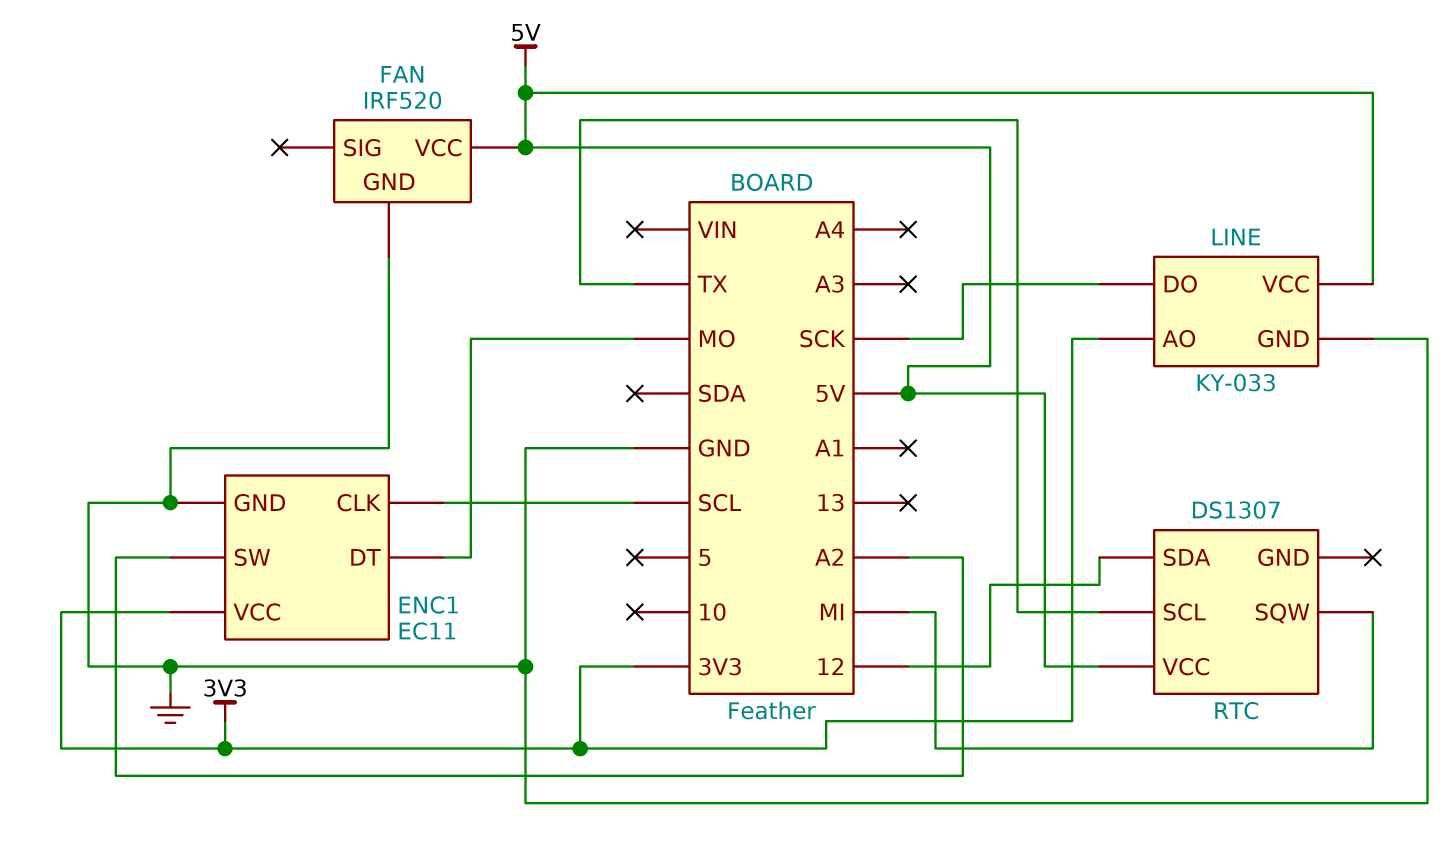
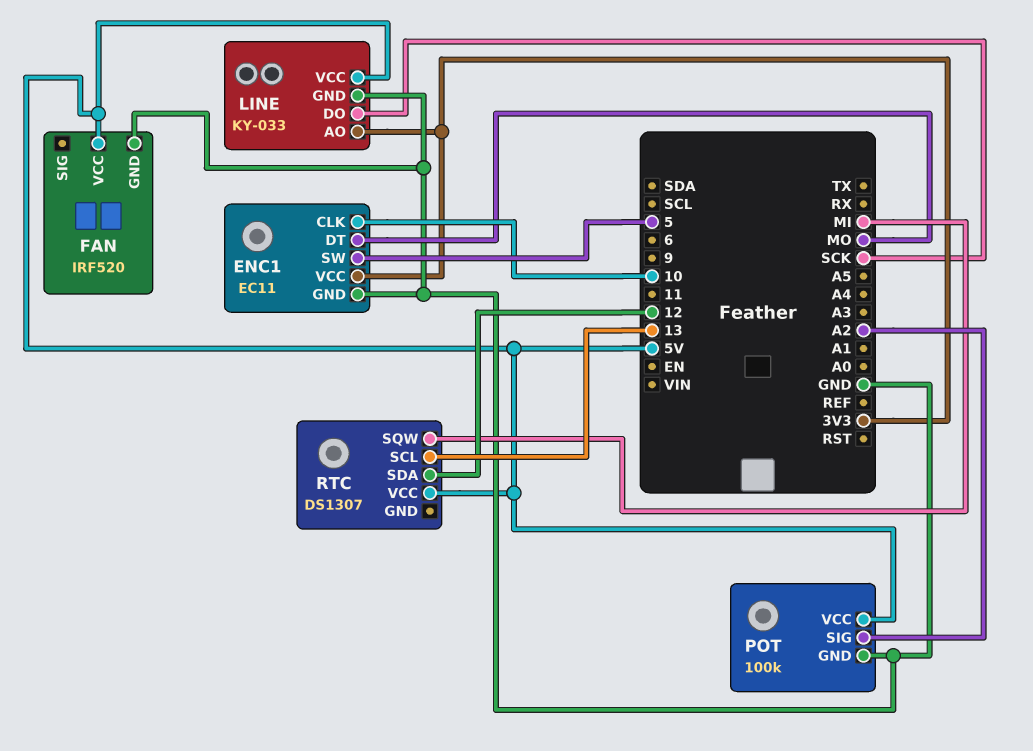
ENC1 pin CLK: SCL -> 10
ENC1 pin SW: A2 -> 5
POT: none -> 100k
POT pin GND: none -> GND
POT pin SIG: none -> A2
POT pin VCC: none -> 5V
RTC pin SCL: TX -> 13

